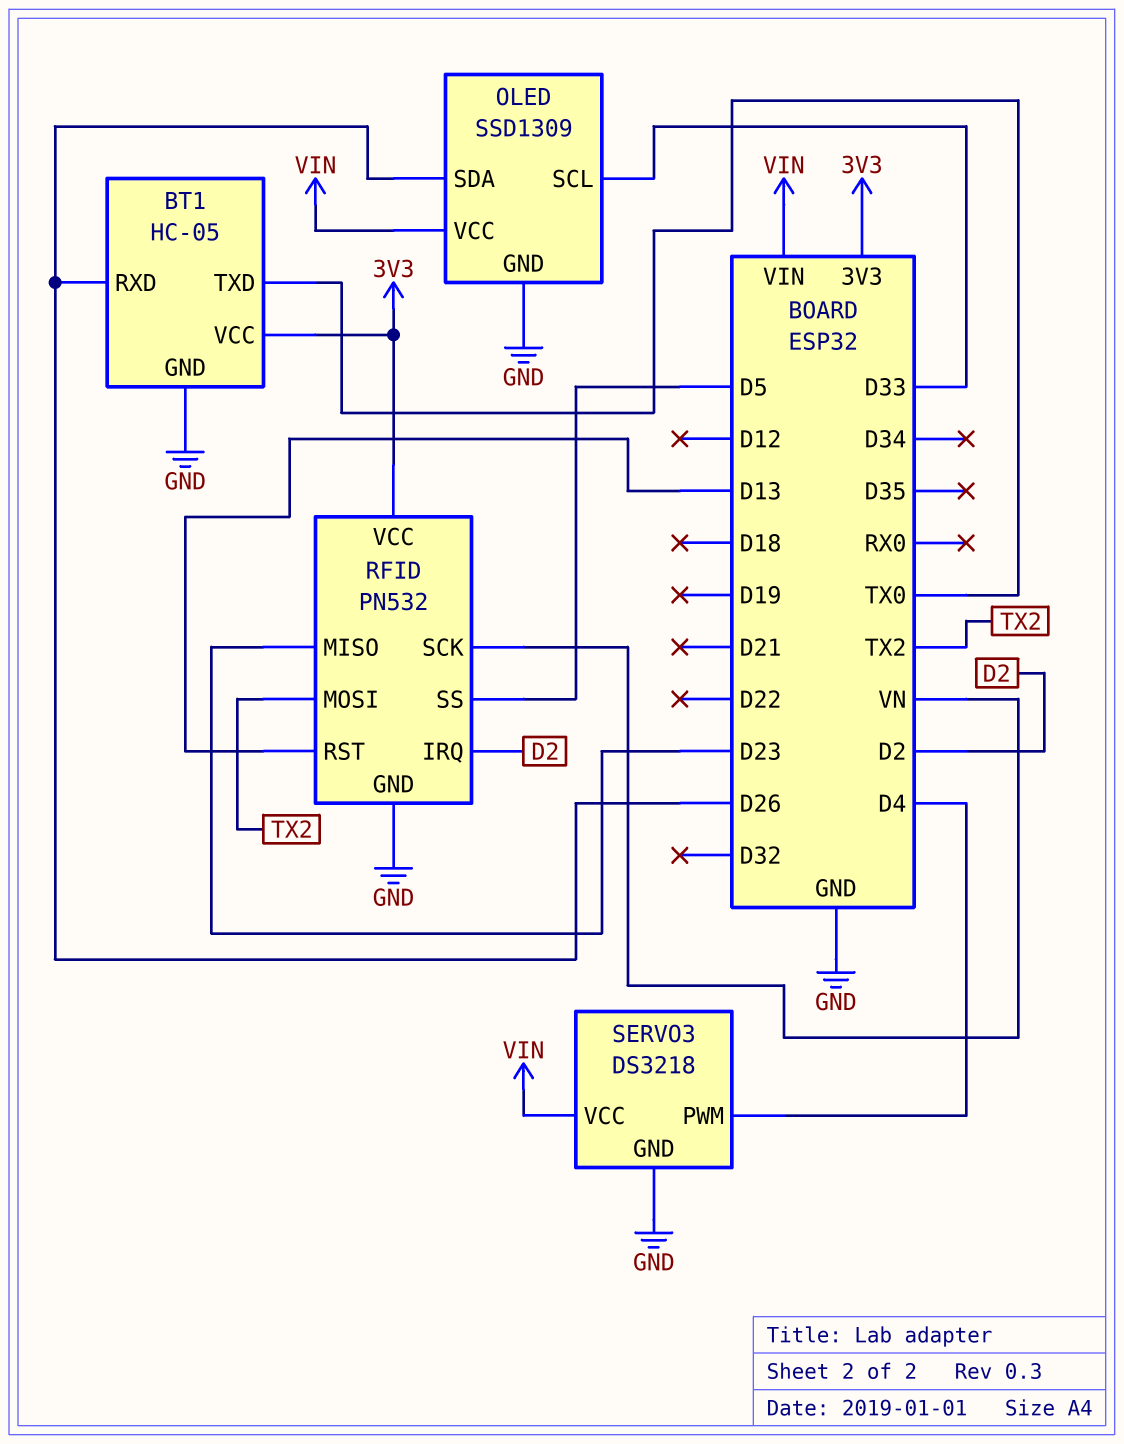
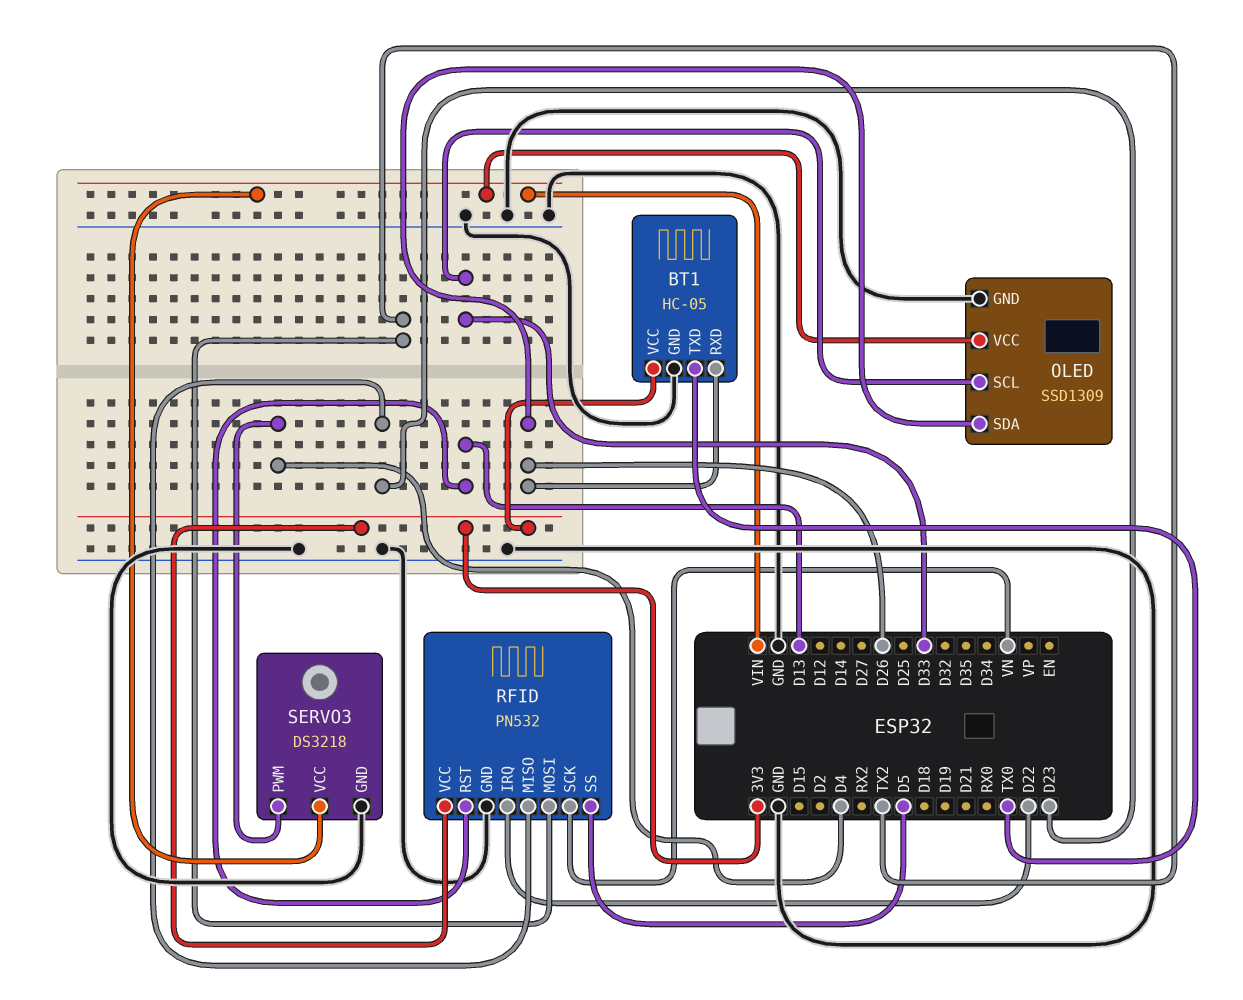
RFID pin IRQ: D2 -> D22

